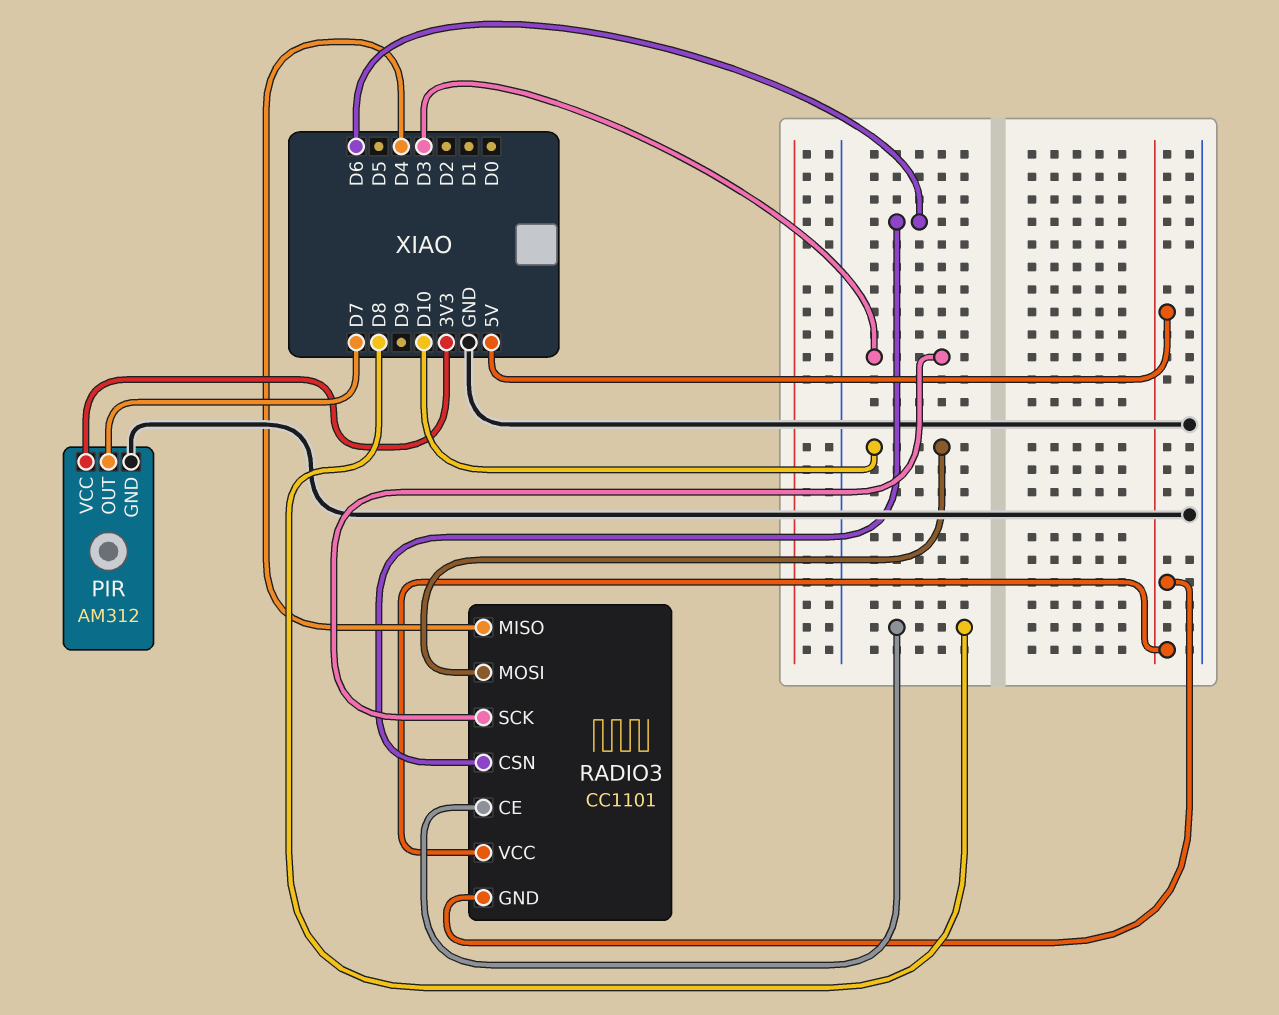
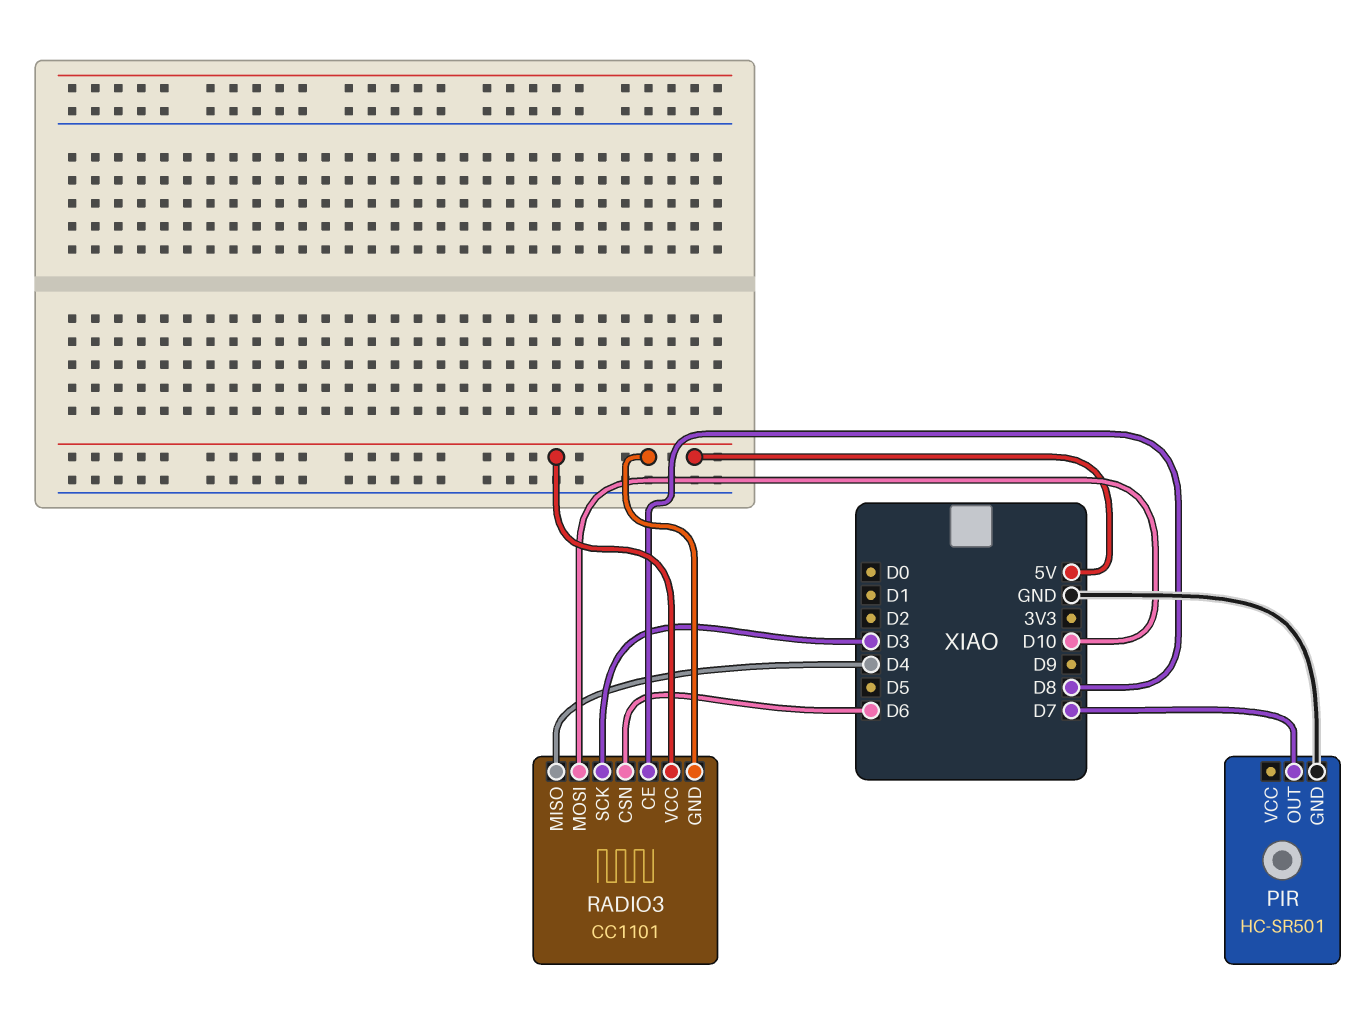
PIR: AM312 -> HC-SR501
PIR pin VCC: 3V3 -> none

